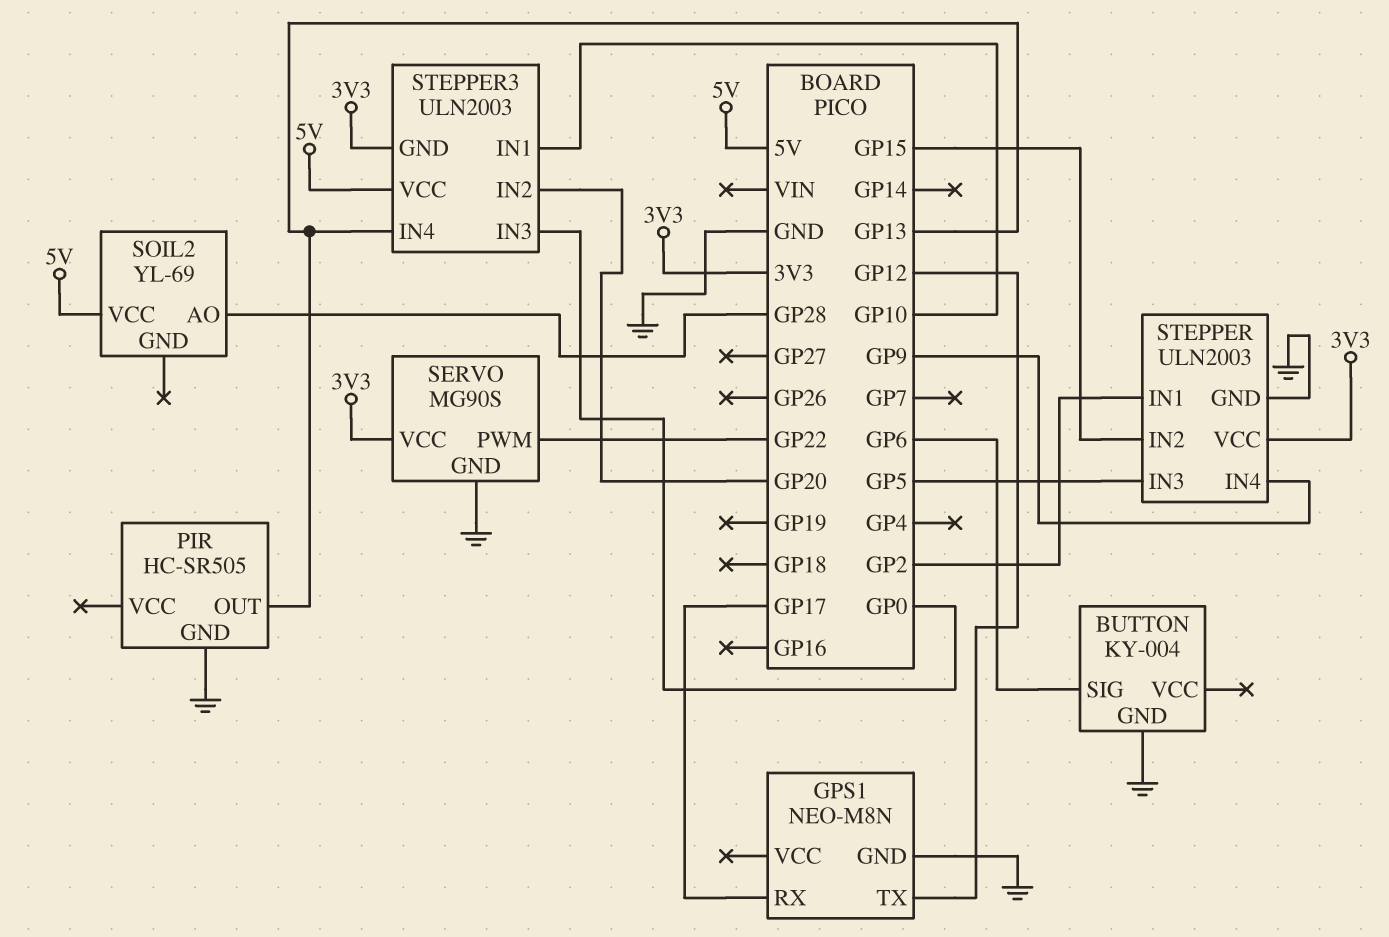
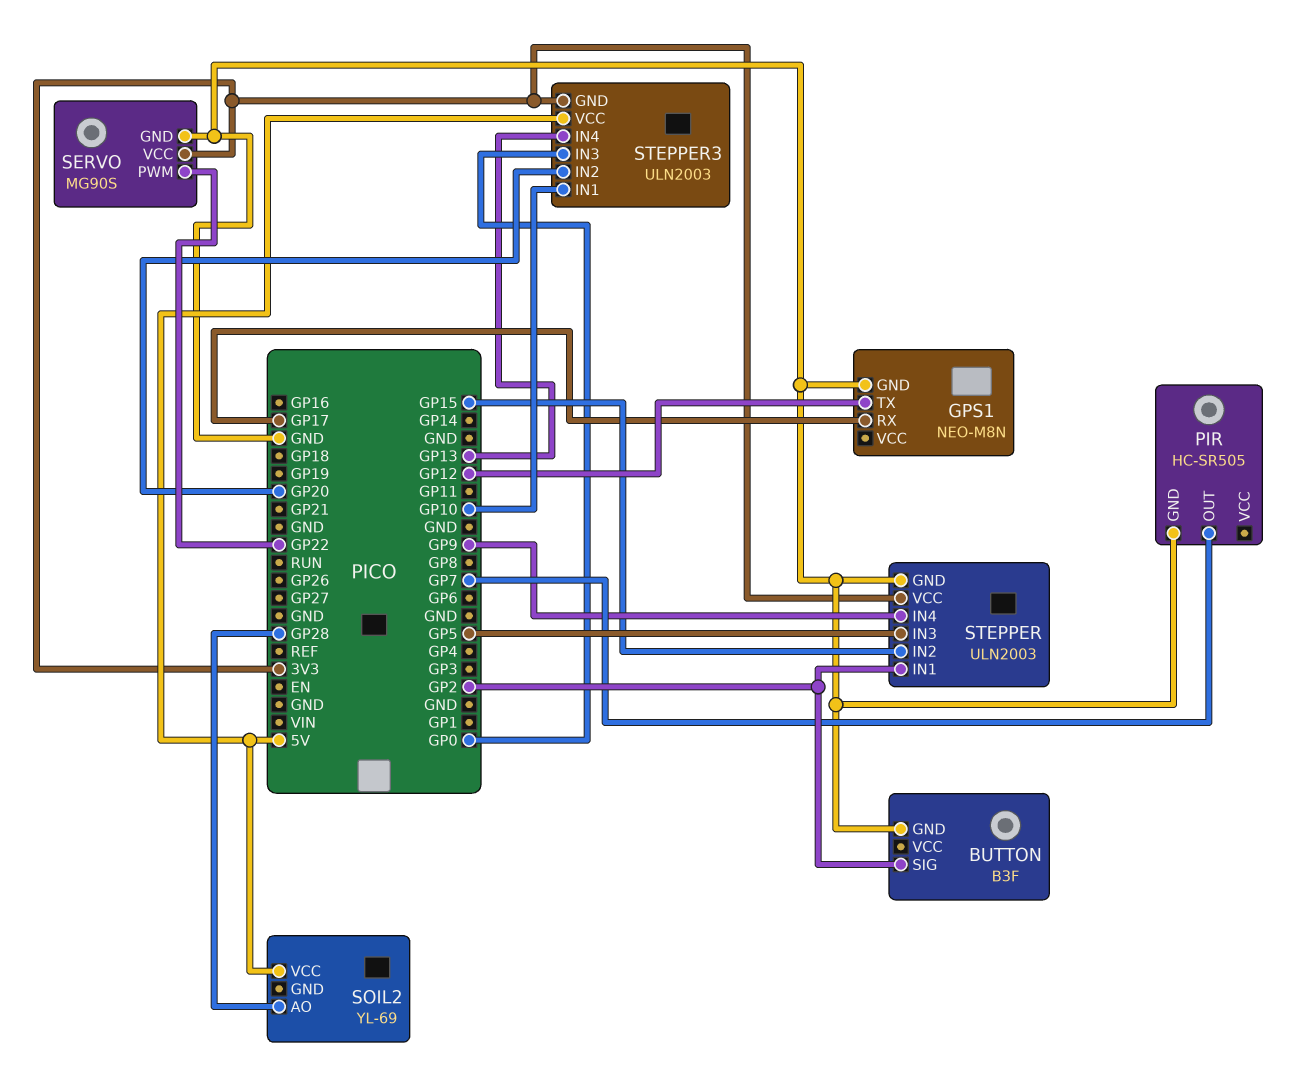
BUTTON: KY-004 -> B3F
BUTTON pin SIG: GP6 -> GP2
PIR pin OUT: GP13 -> GP7

